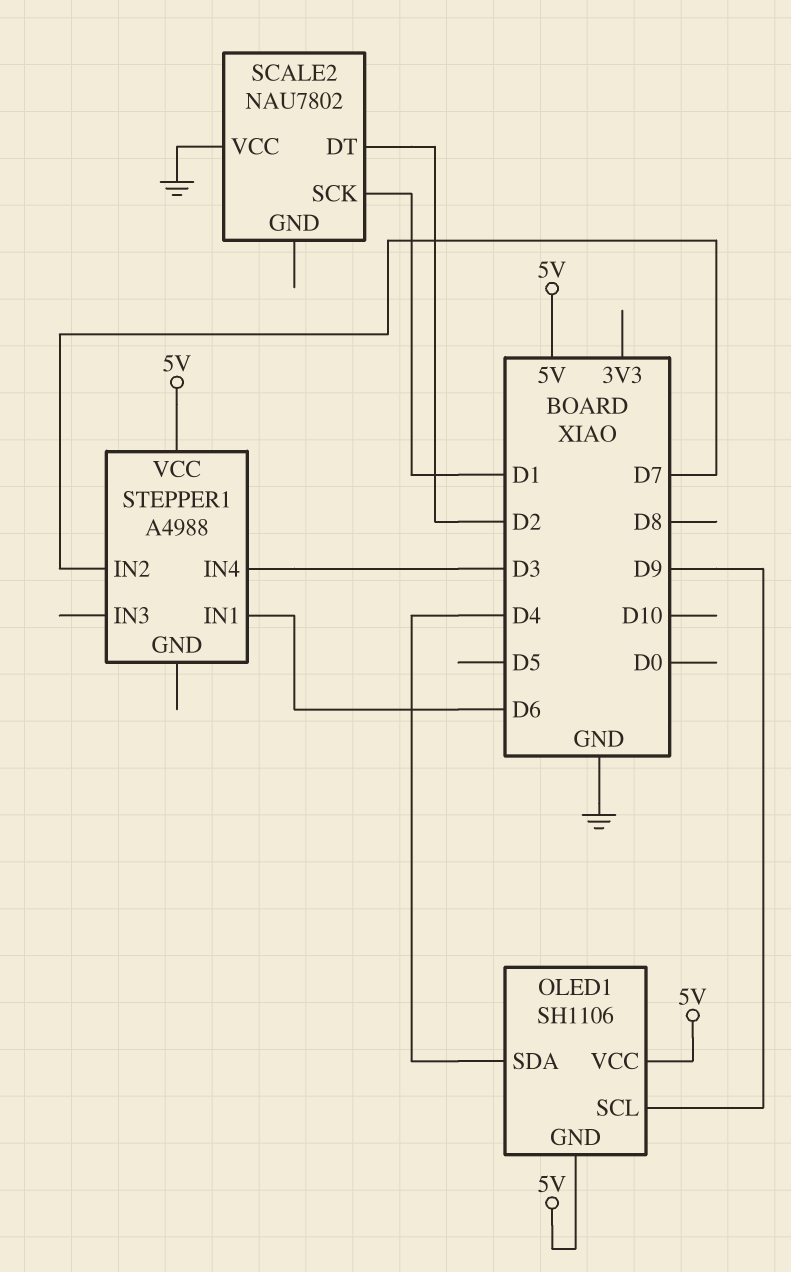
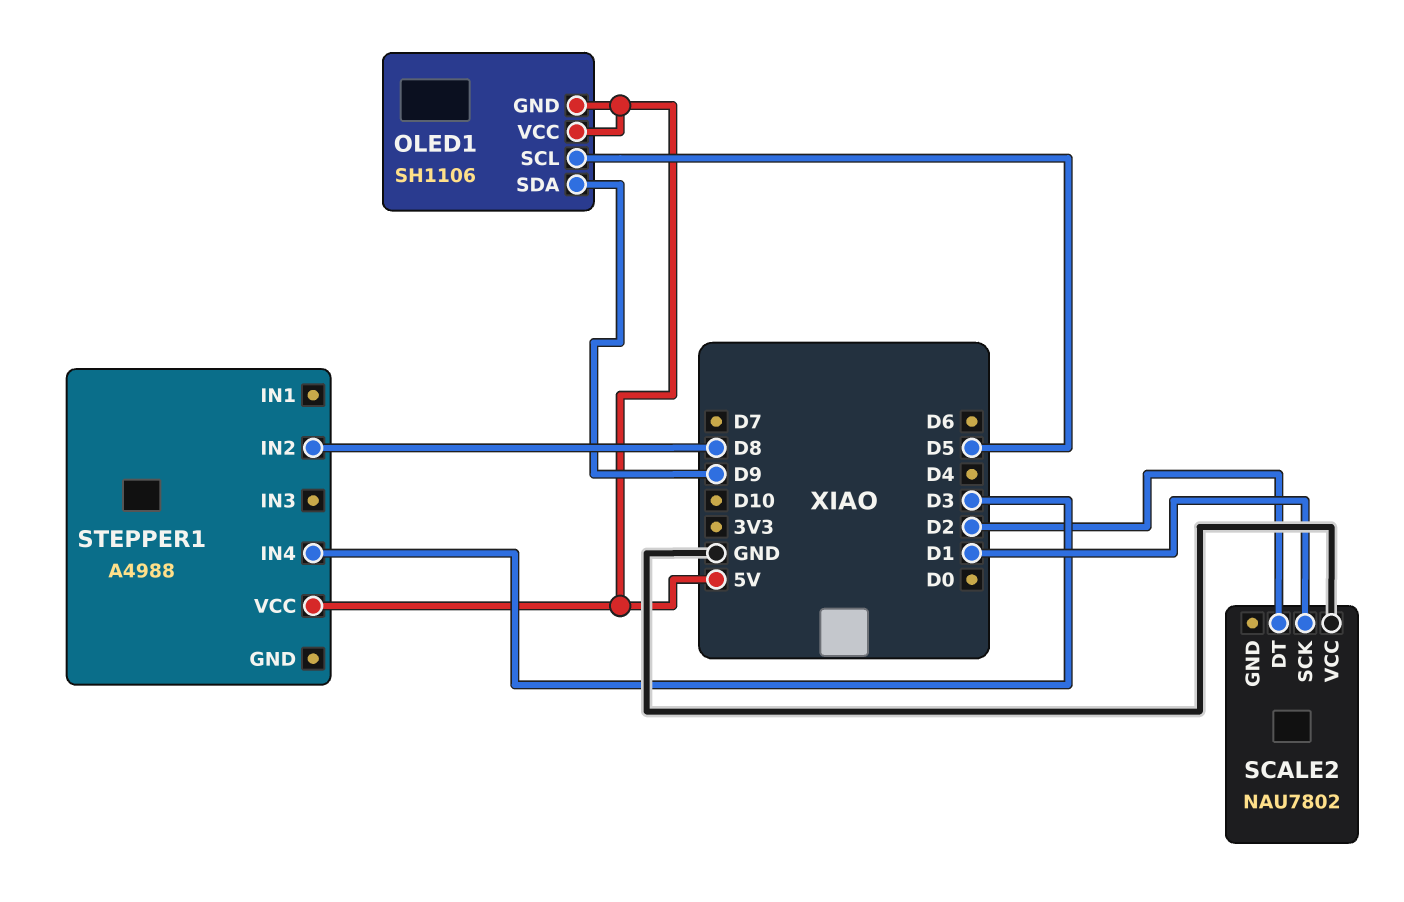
OLED1 pin SCL: D9 -> D5
OLED1 pin SDA: D4 -> D9
STEPPER1 pin IN1: D6 -> none
STEPPER1 pin IN2: D7 -> D8

